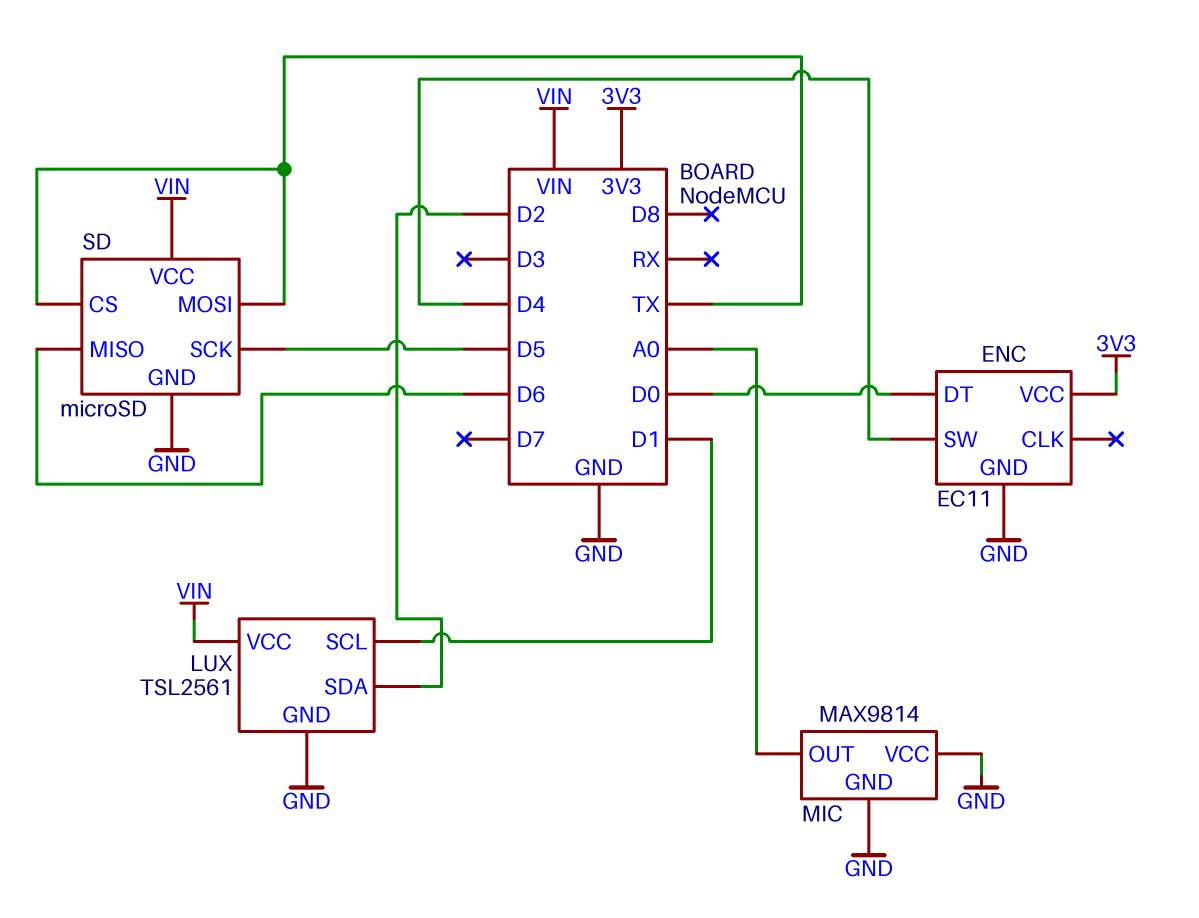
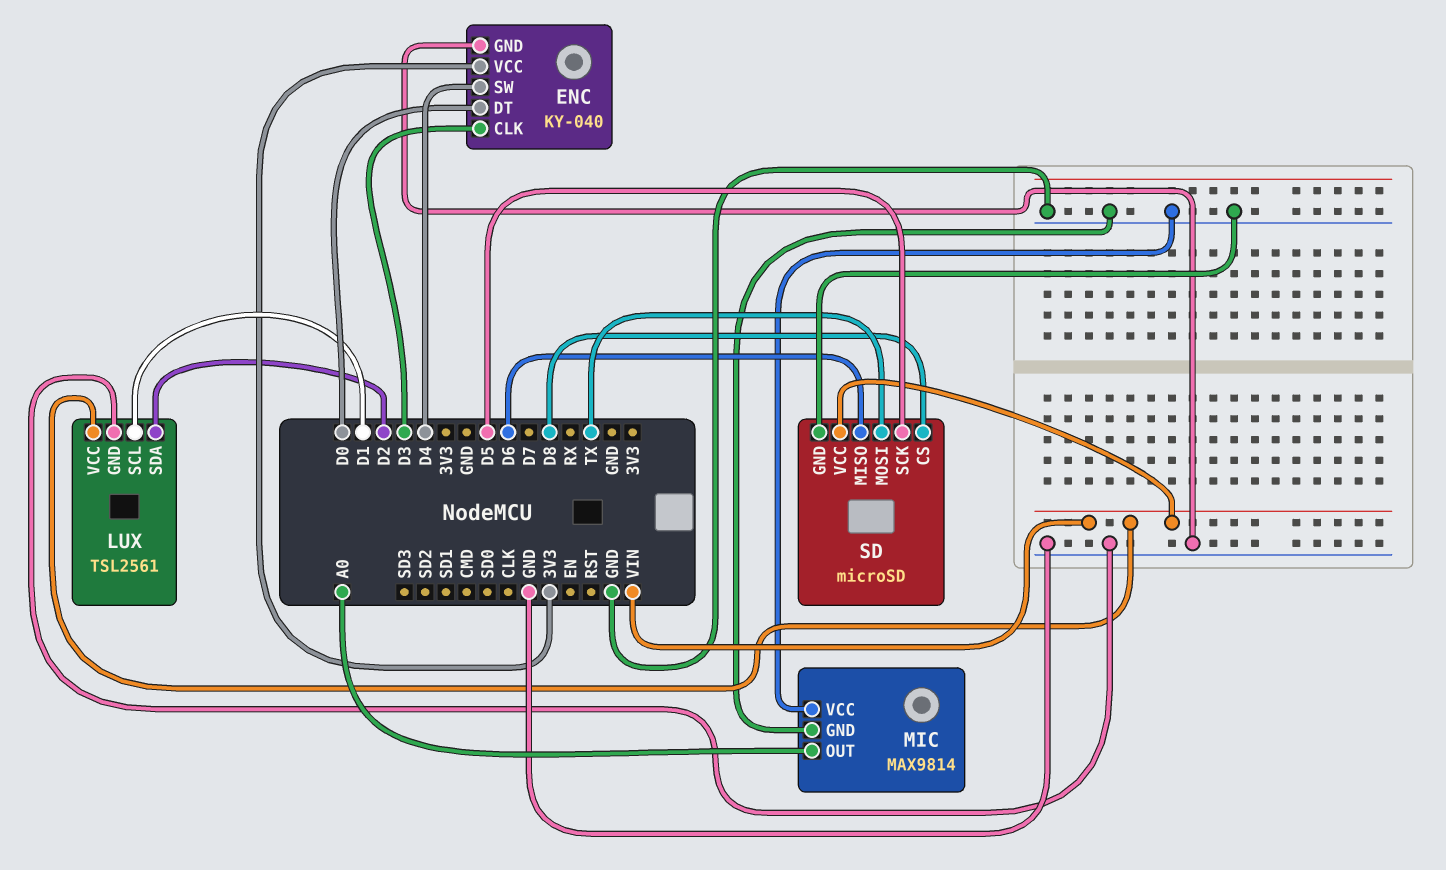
ENC: EC11 -> KY-040
ENC pin CLK: none -> D3
SD pin CS: TX -> D8

